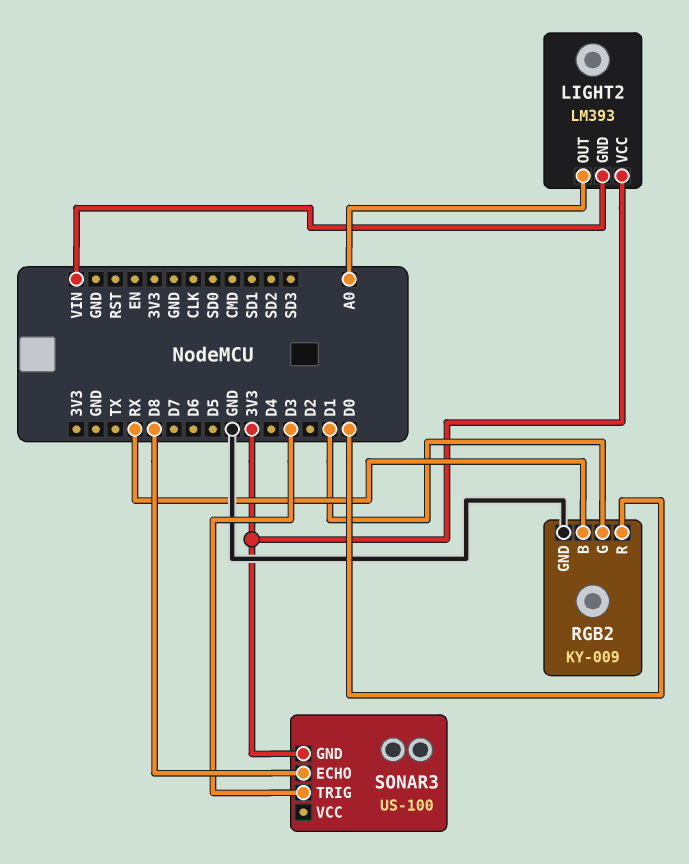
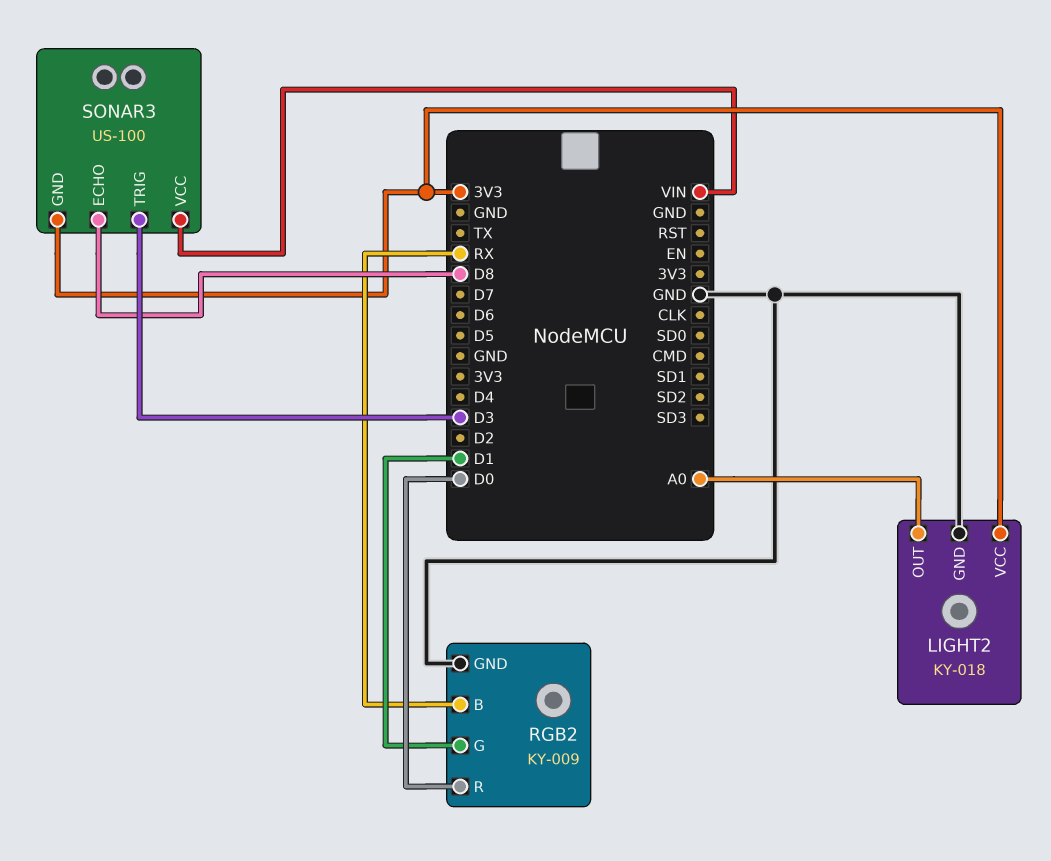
LIGHT2: LM393 -> KY-018
LIGHT2 pin GND: VIN -> GND
SONAR3 pin VCC: none -> VIN

